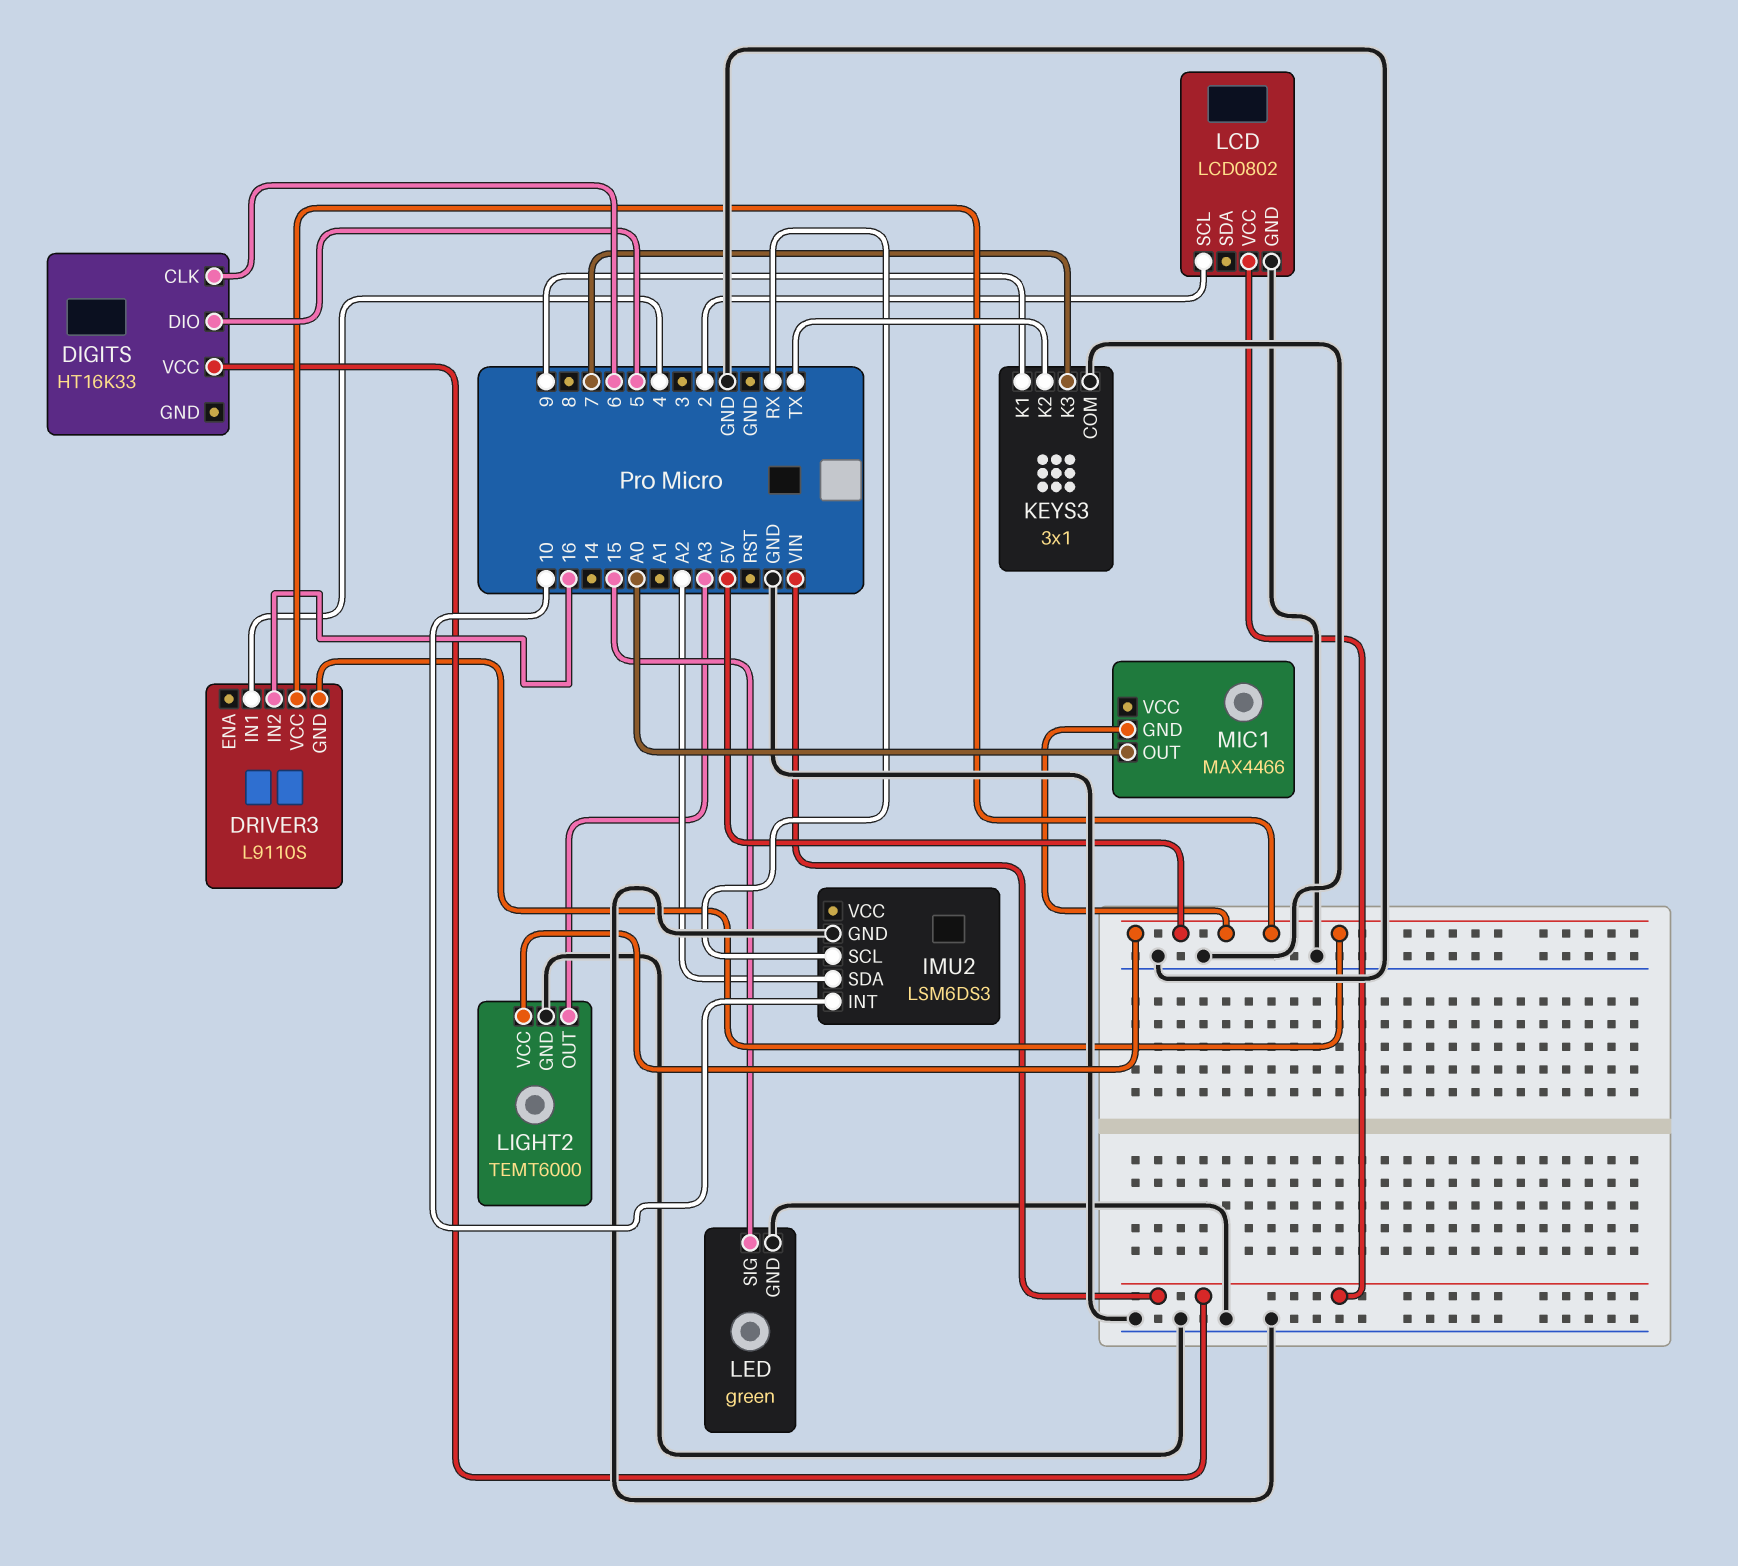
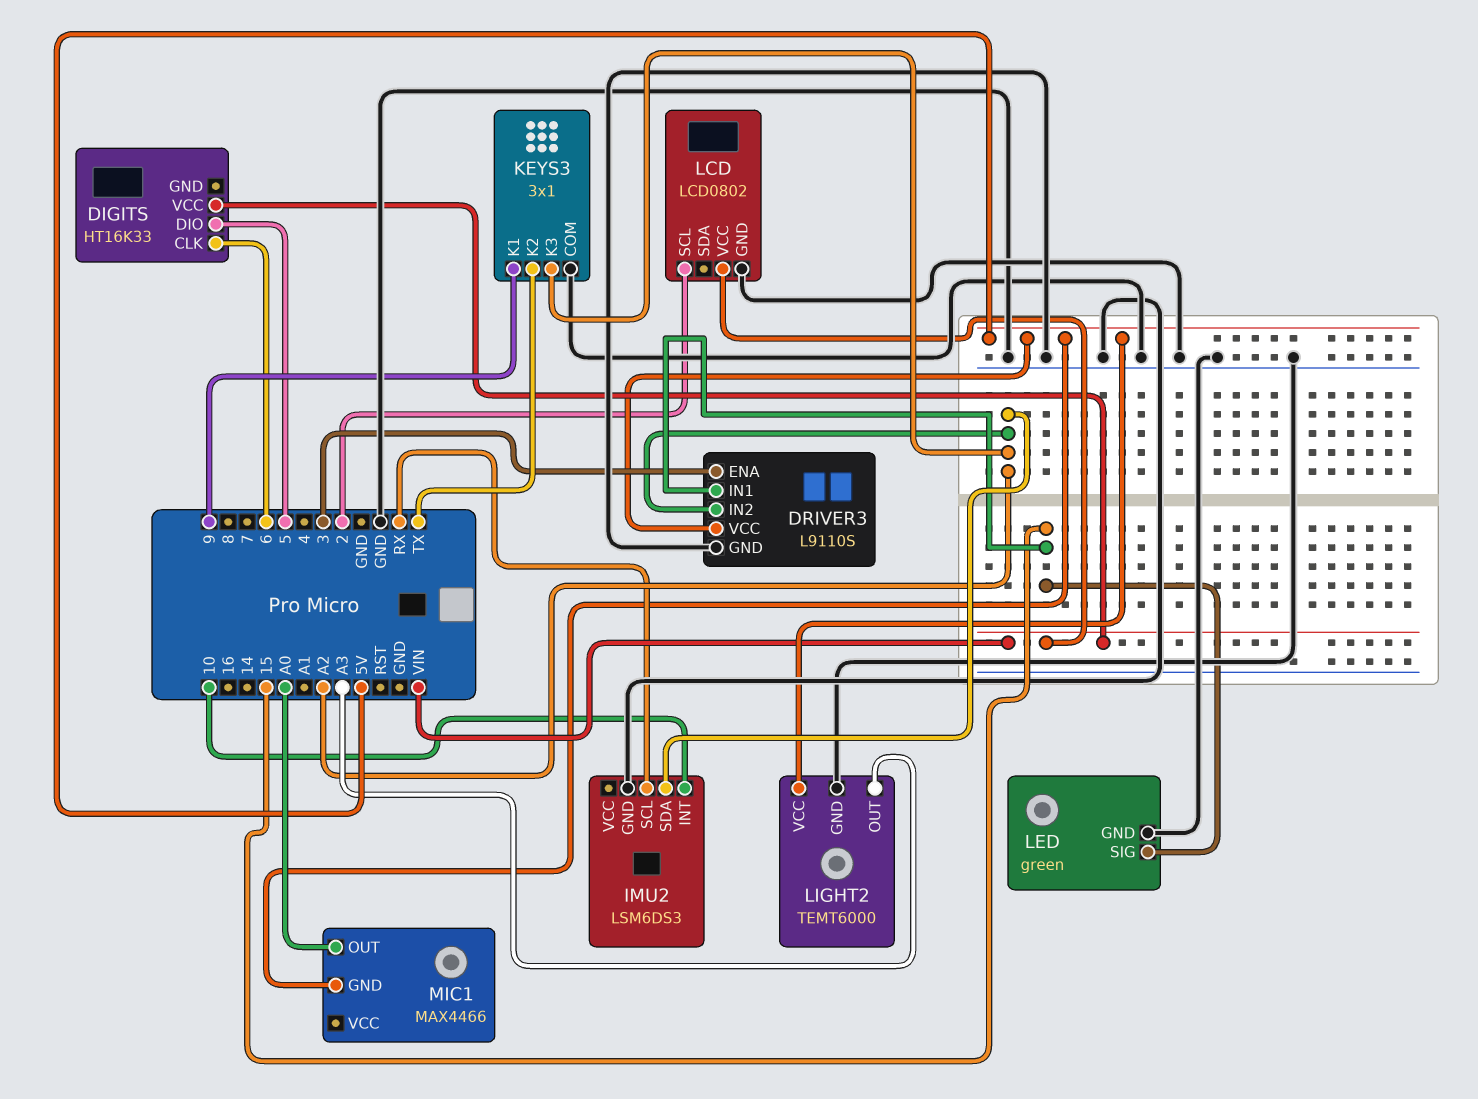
DRIVER3 pin ENA: none -> 3
DRIVER3 pin GND: 5V -> GND
DRIVER3 pin IN1: 4 -> 15
DRIVER3 pin IN2: 16 -> A2
KEYS3 pin K3: 7 -> A2

